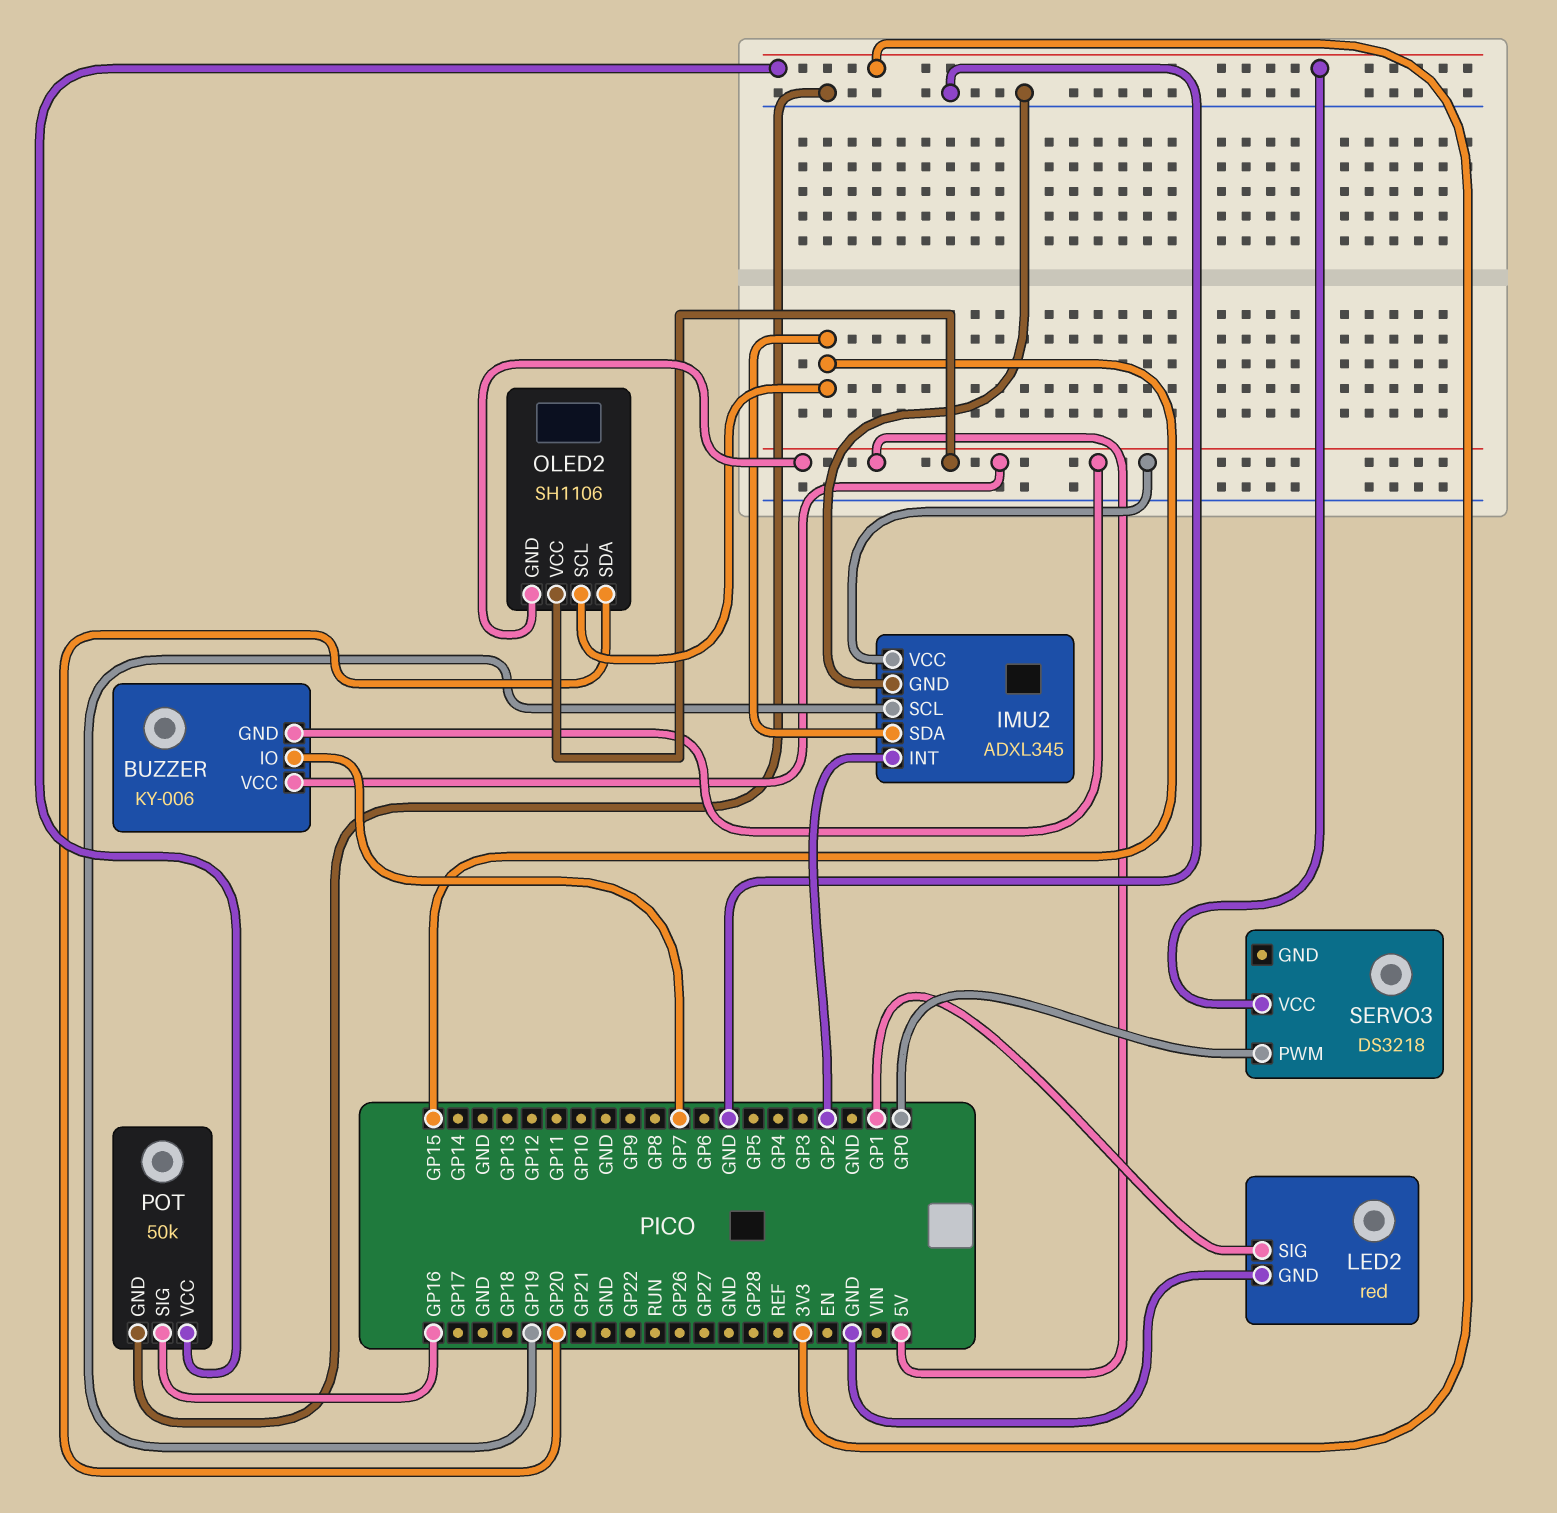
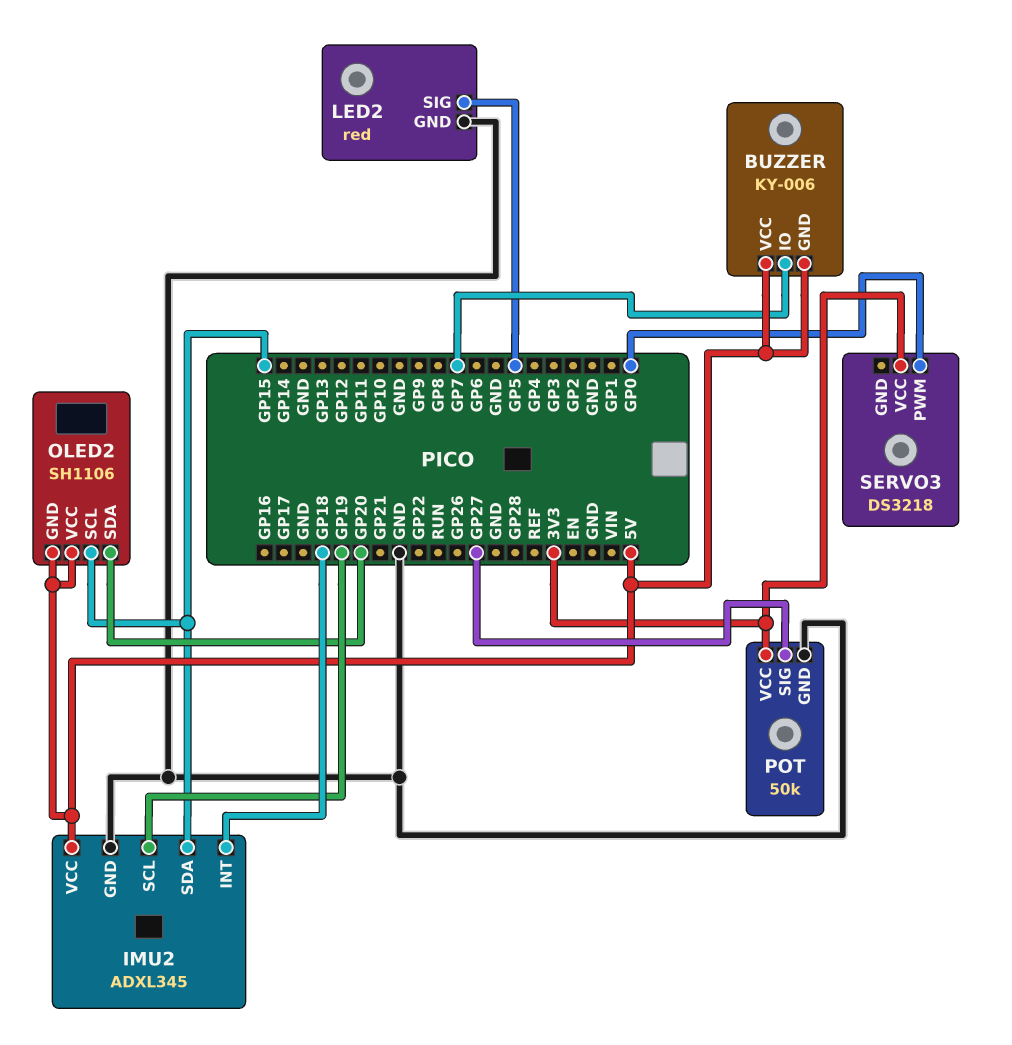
IMU2 pin INT: GP2 -> GP18
LED2 pin SIG: GP1 -> GP5
POT pin SIG: GP16 -> GP27

